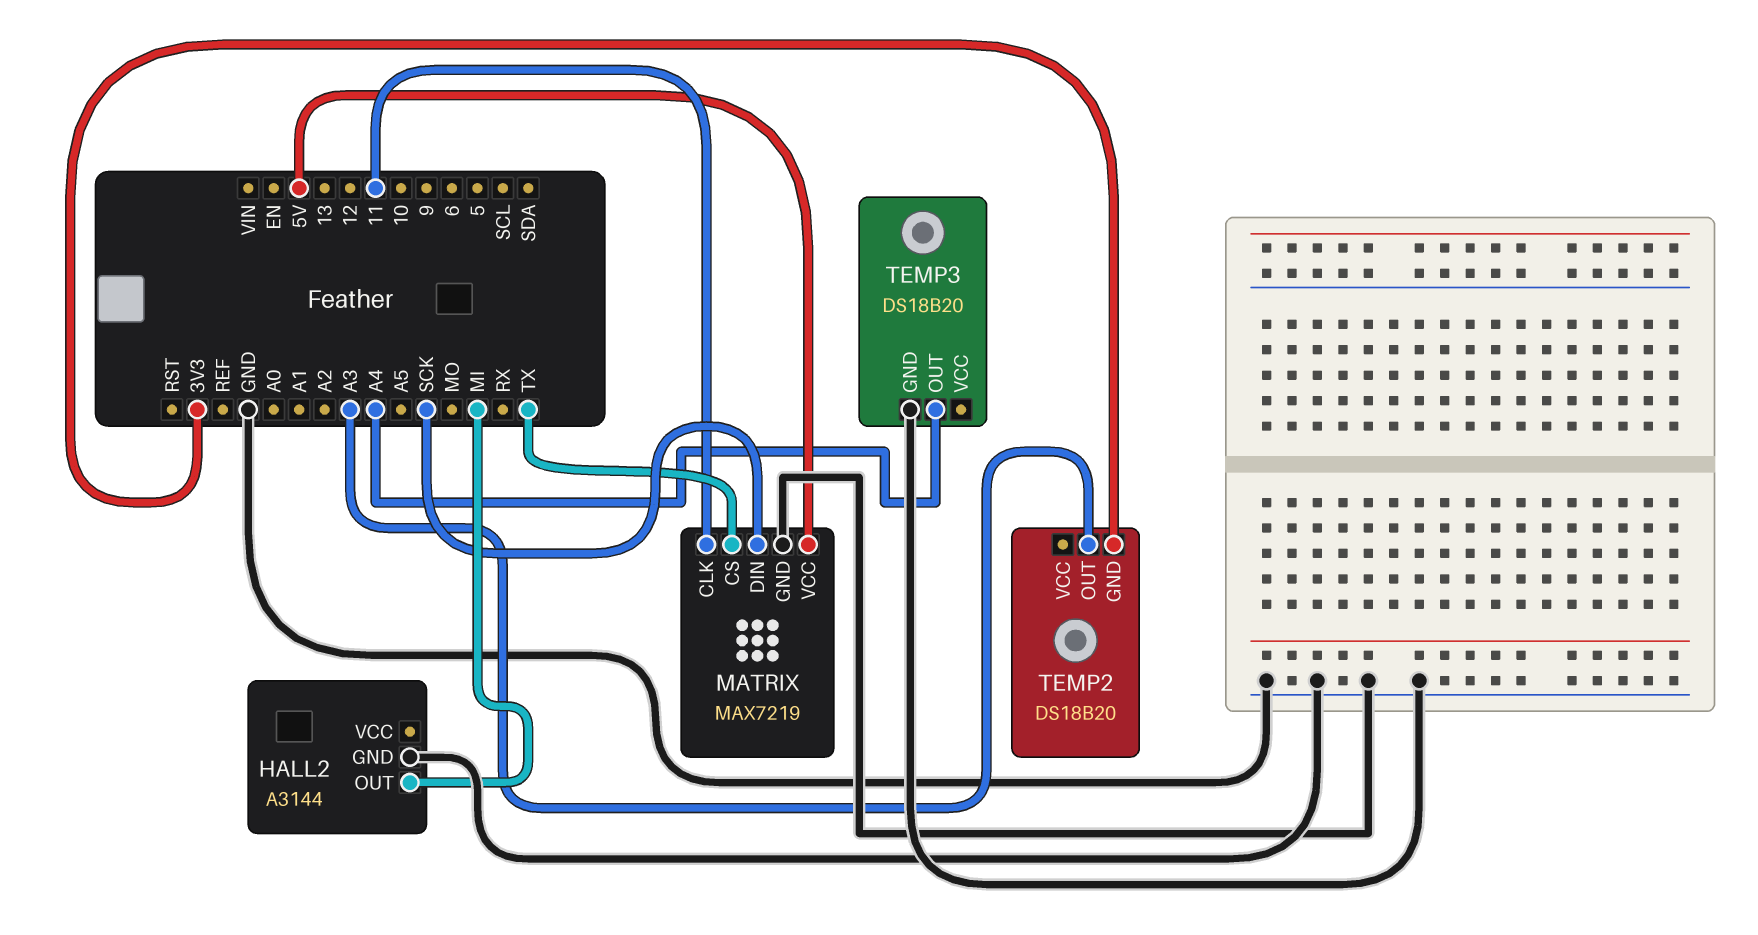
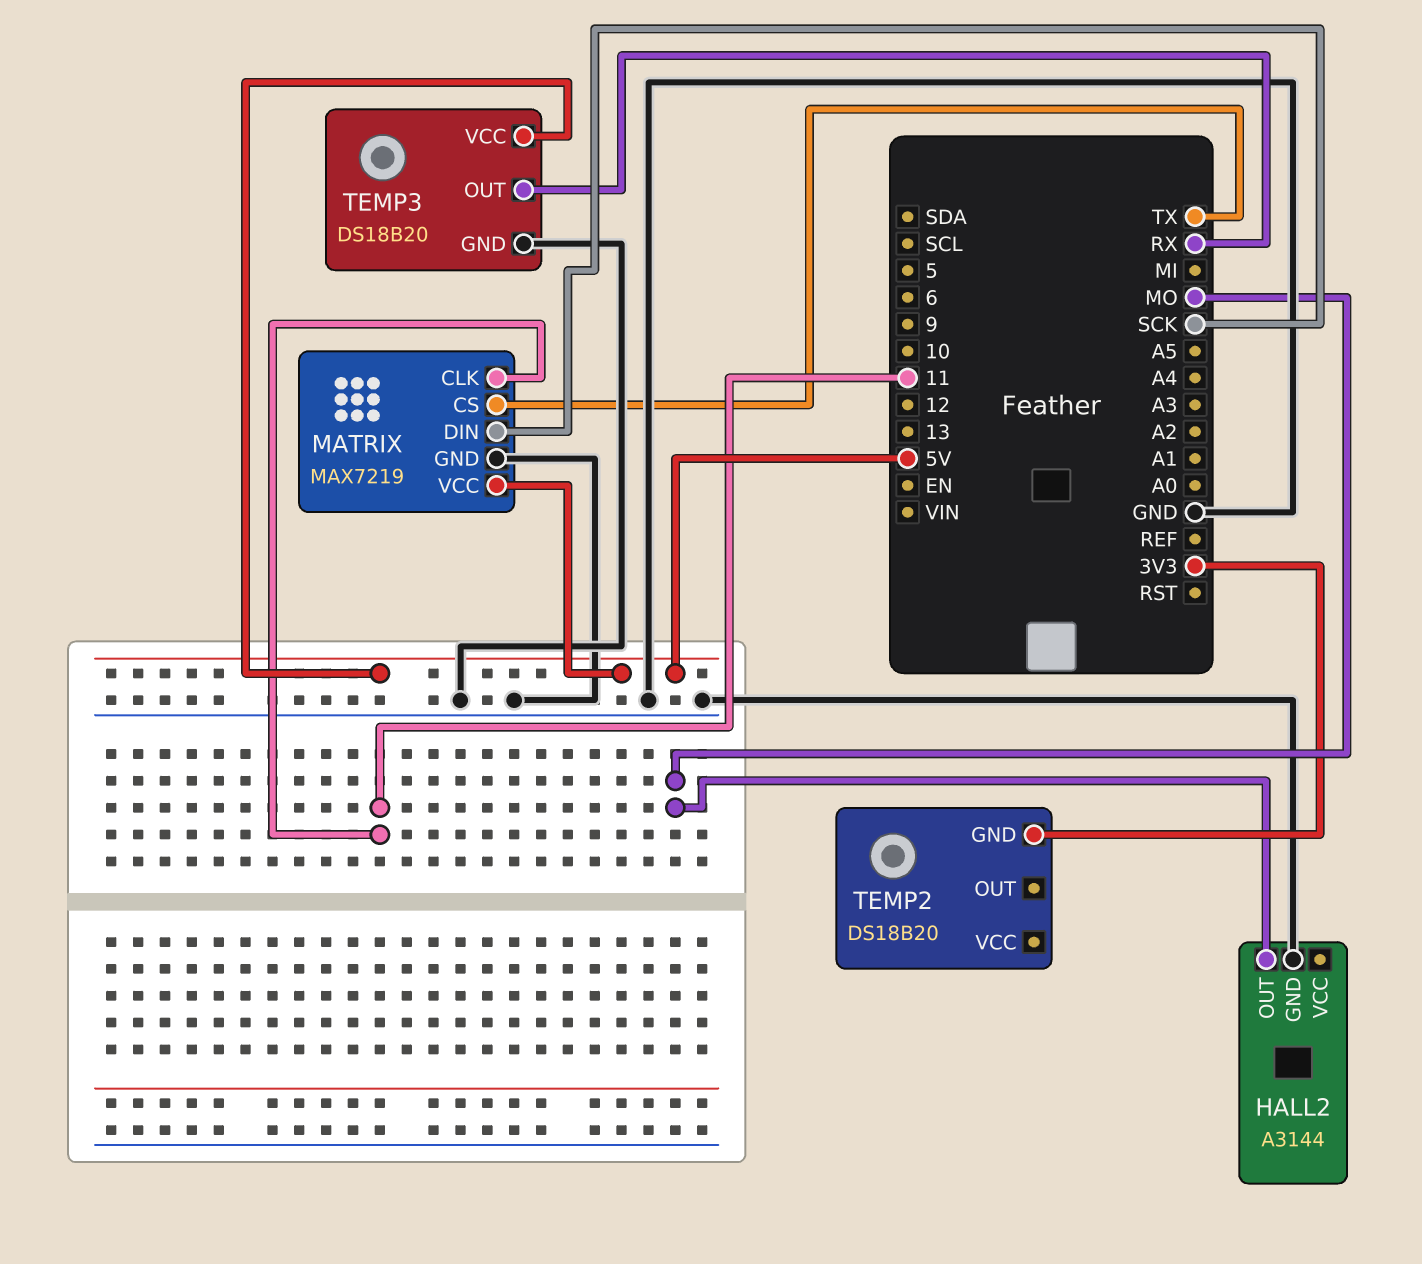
HALL2 pin OUT: MI -> MO
TEMP2 pin OUT: A3 -> none
TEMP3 pin OUT: A4 -> RX
TEMP3 pin VCC: none -> 5V

